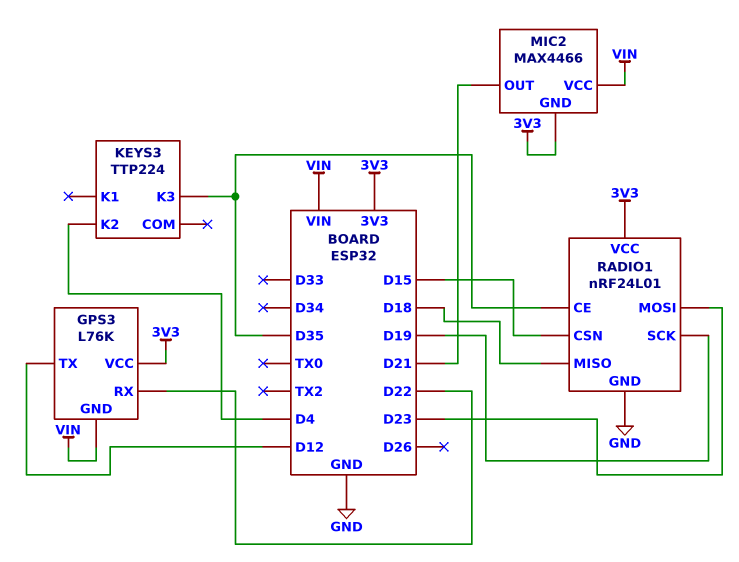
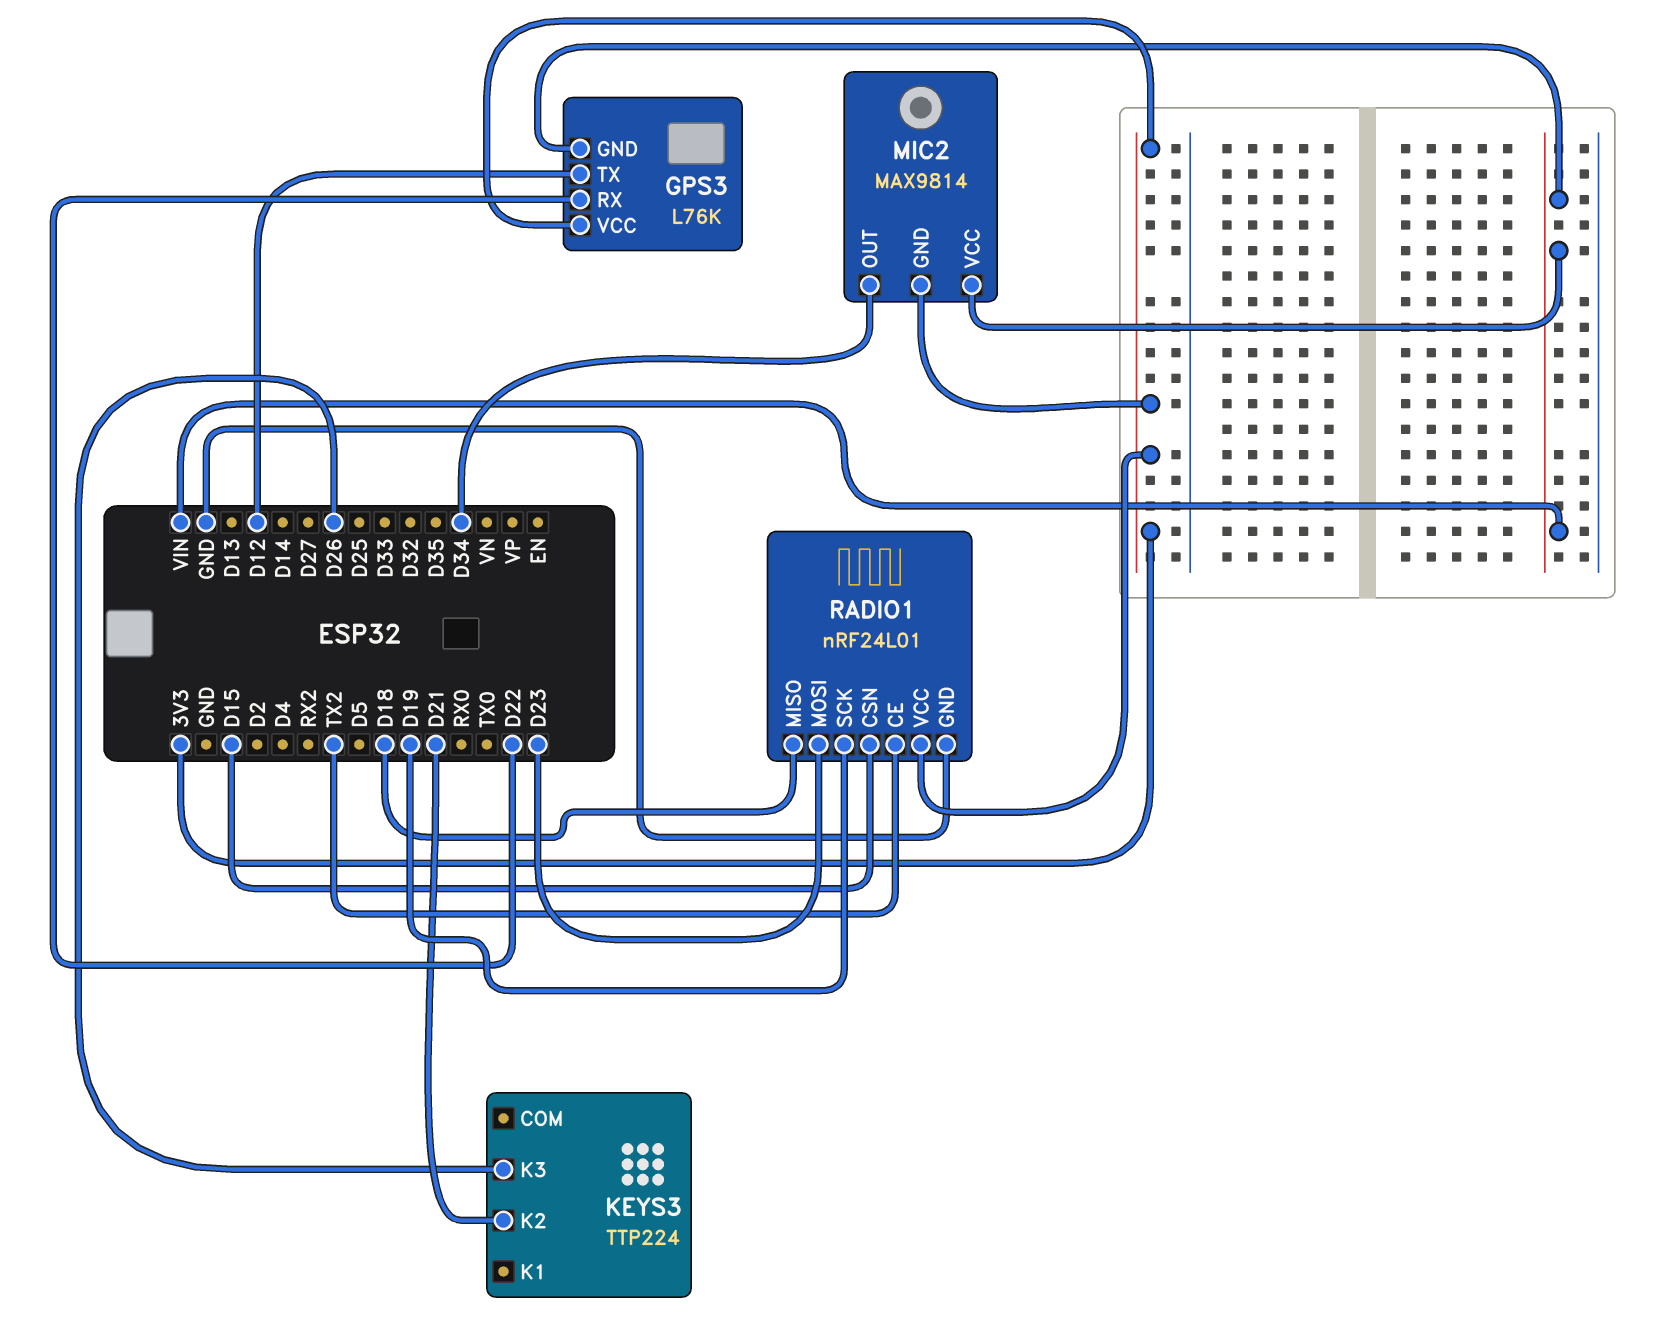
KEYS3 pin K2: D4 -> D21
KEYS3 pin K3: D35 -> D26
MIC2: MAX4466 -> MAX9814
MIC2 pin OUT: D21 -> D34
RADIO1 pin CE: D35 -> TX2

